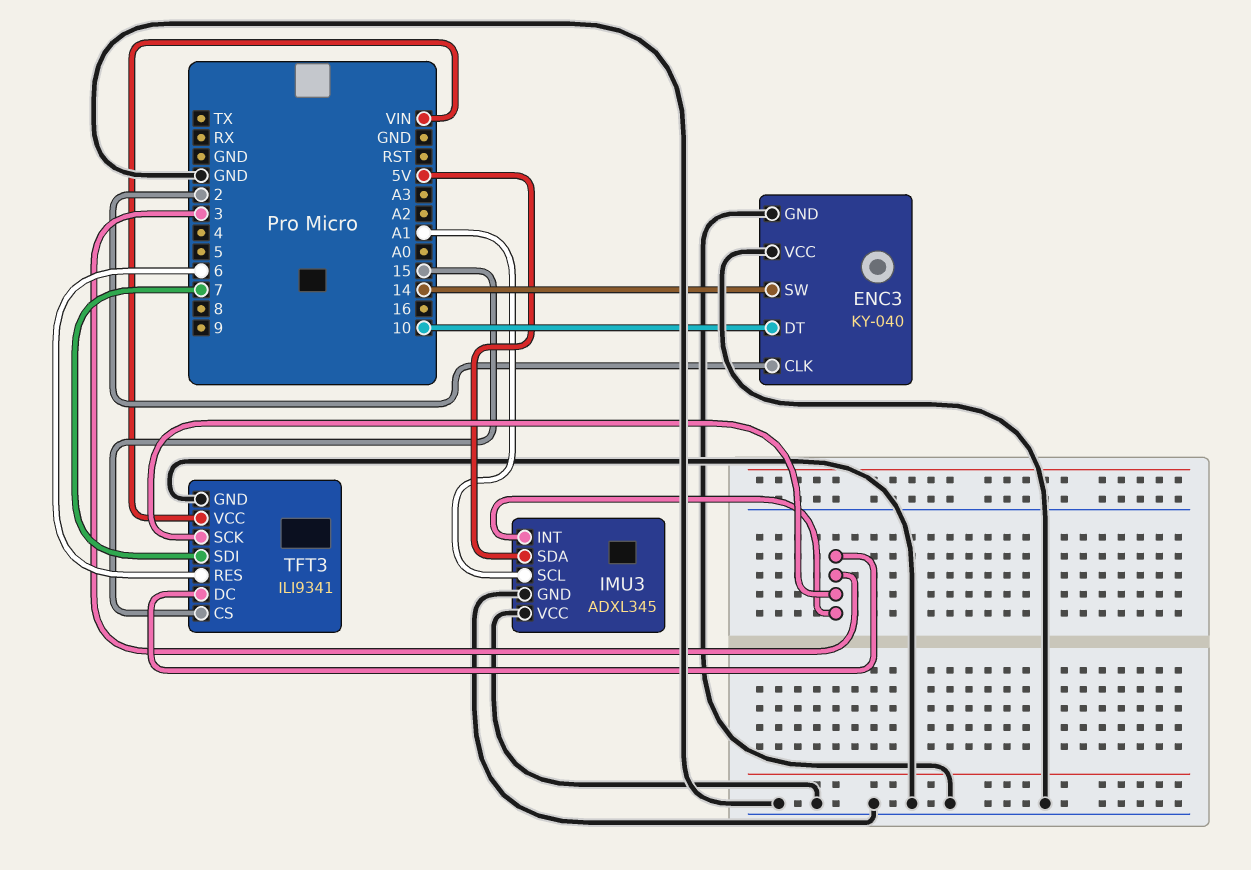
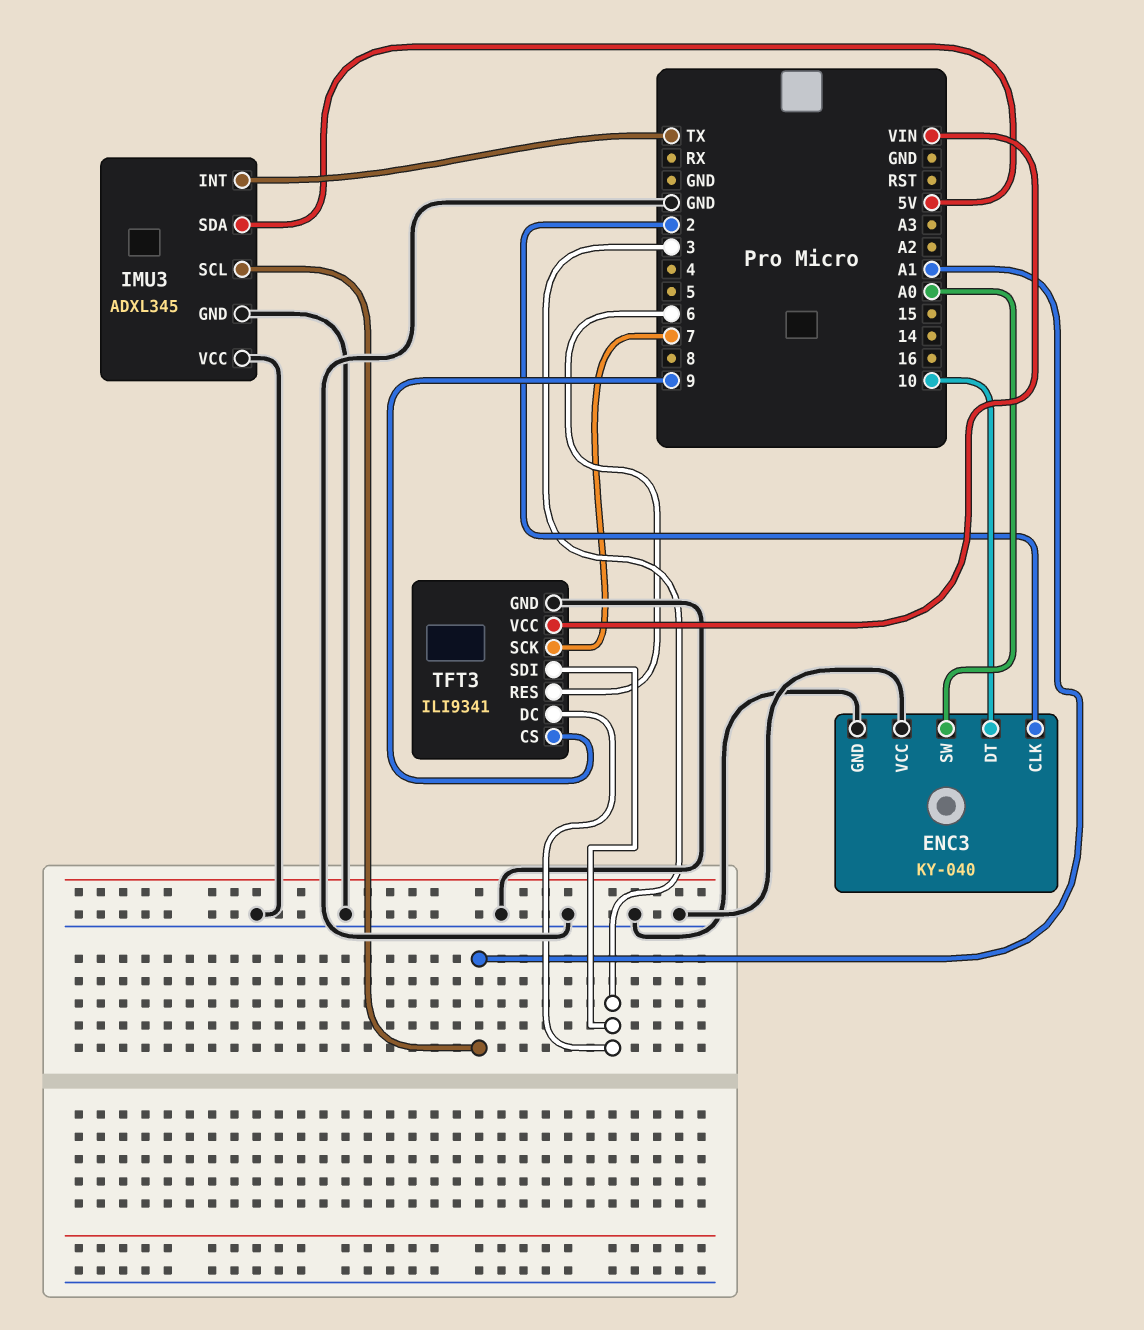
ENC3 pin SW: 14 -> A0
IMU3 pin INT: 3 -> TX
TFT3 pin CS: 15 -> 9
TFT3 pin SCK: 3 -> 7
TFT3 pin SDI: 7 -> 3

